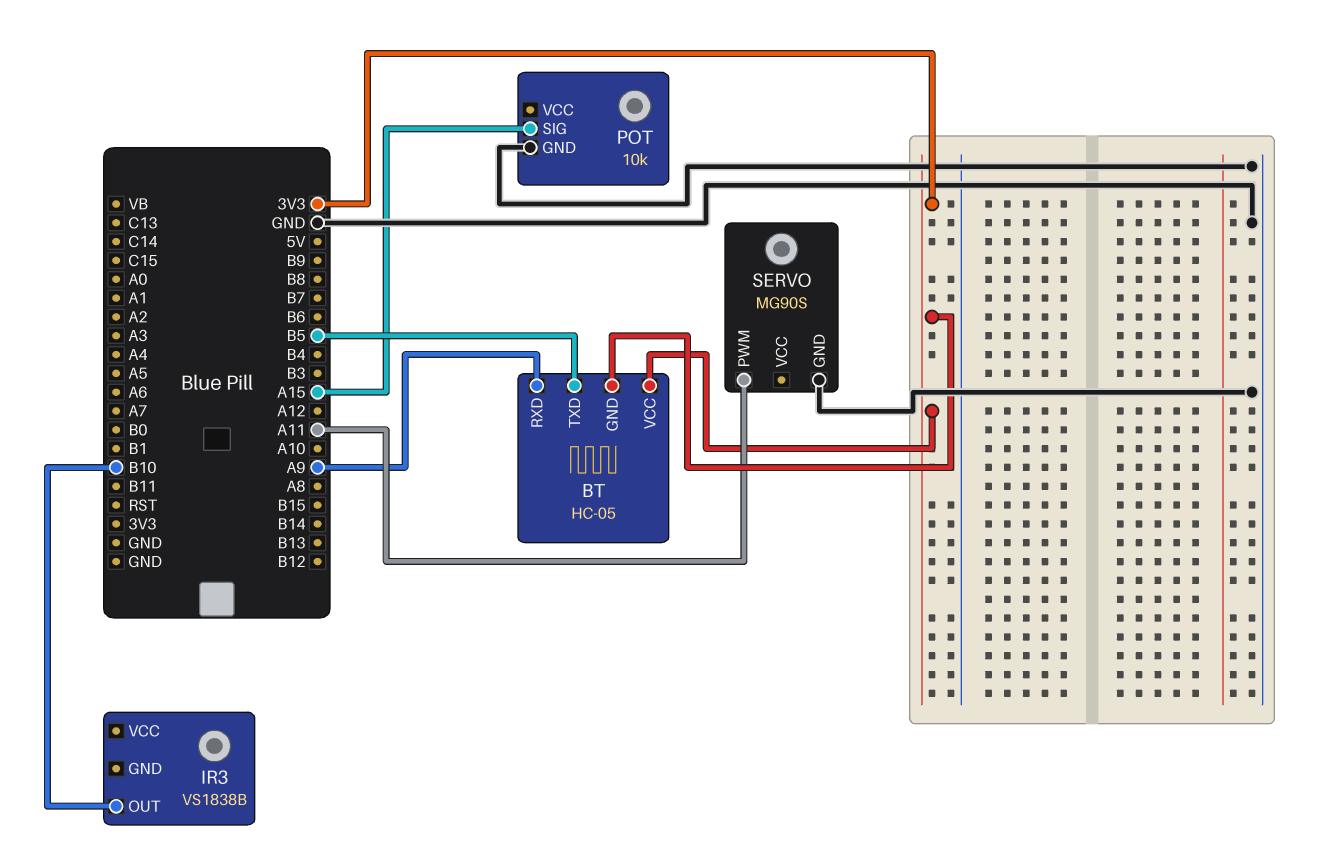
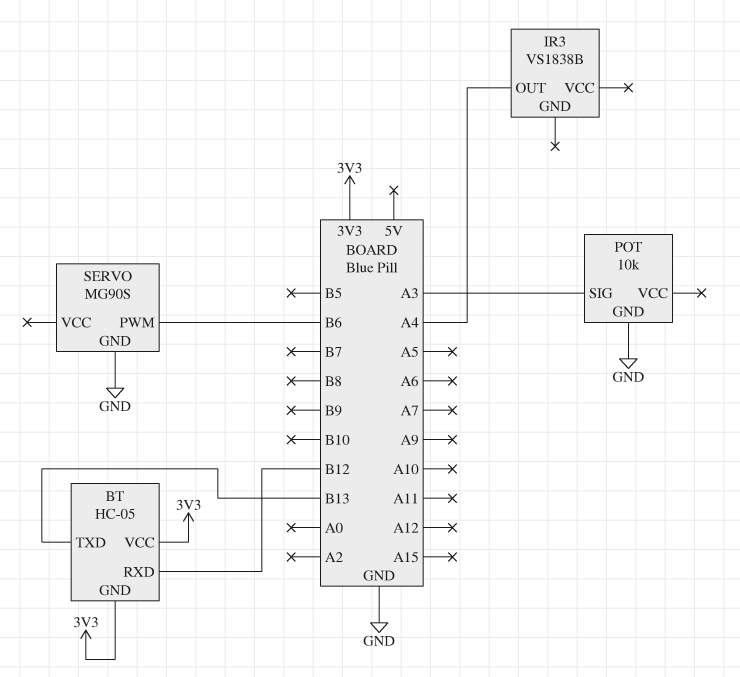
BT pin RXD: A9 -> B12
BT pin TXD: B5 -> B13
IR3 pin OUT: B10 -> A4
POT pin SIG: A15 -> A3
SERVO pin PWM: A11 -> B6

